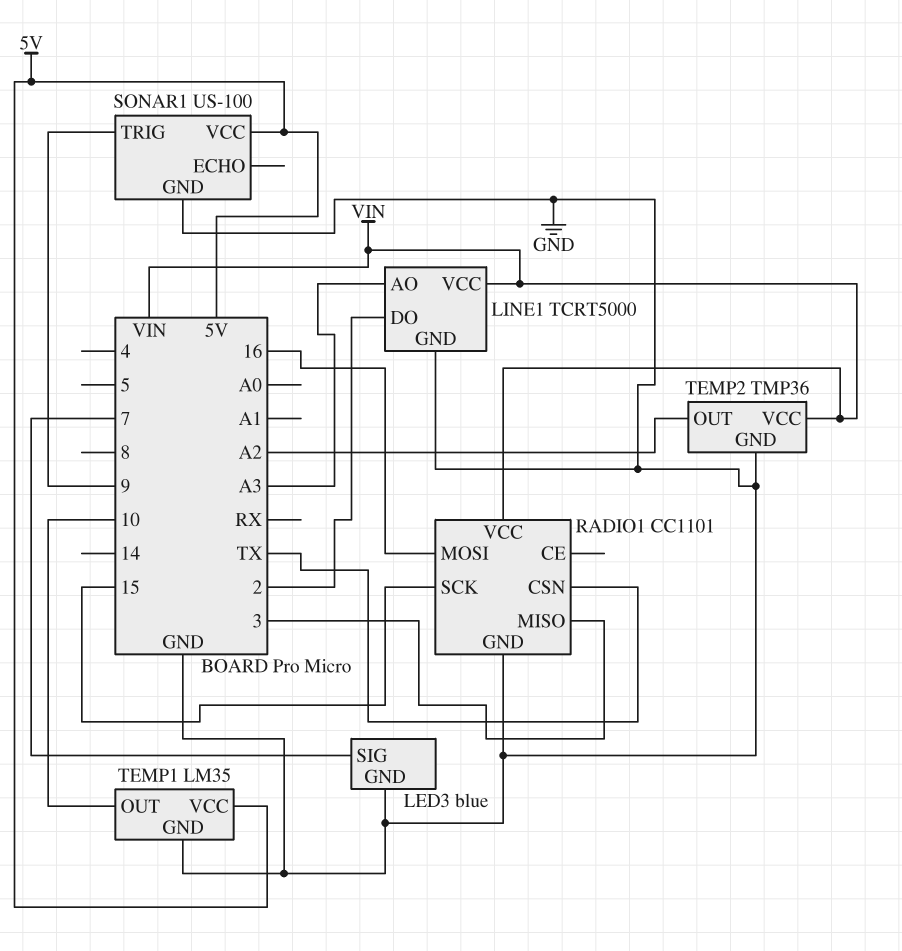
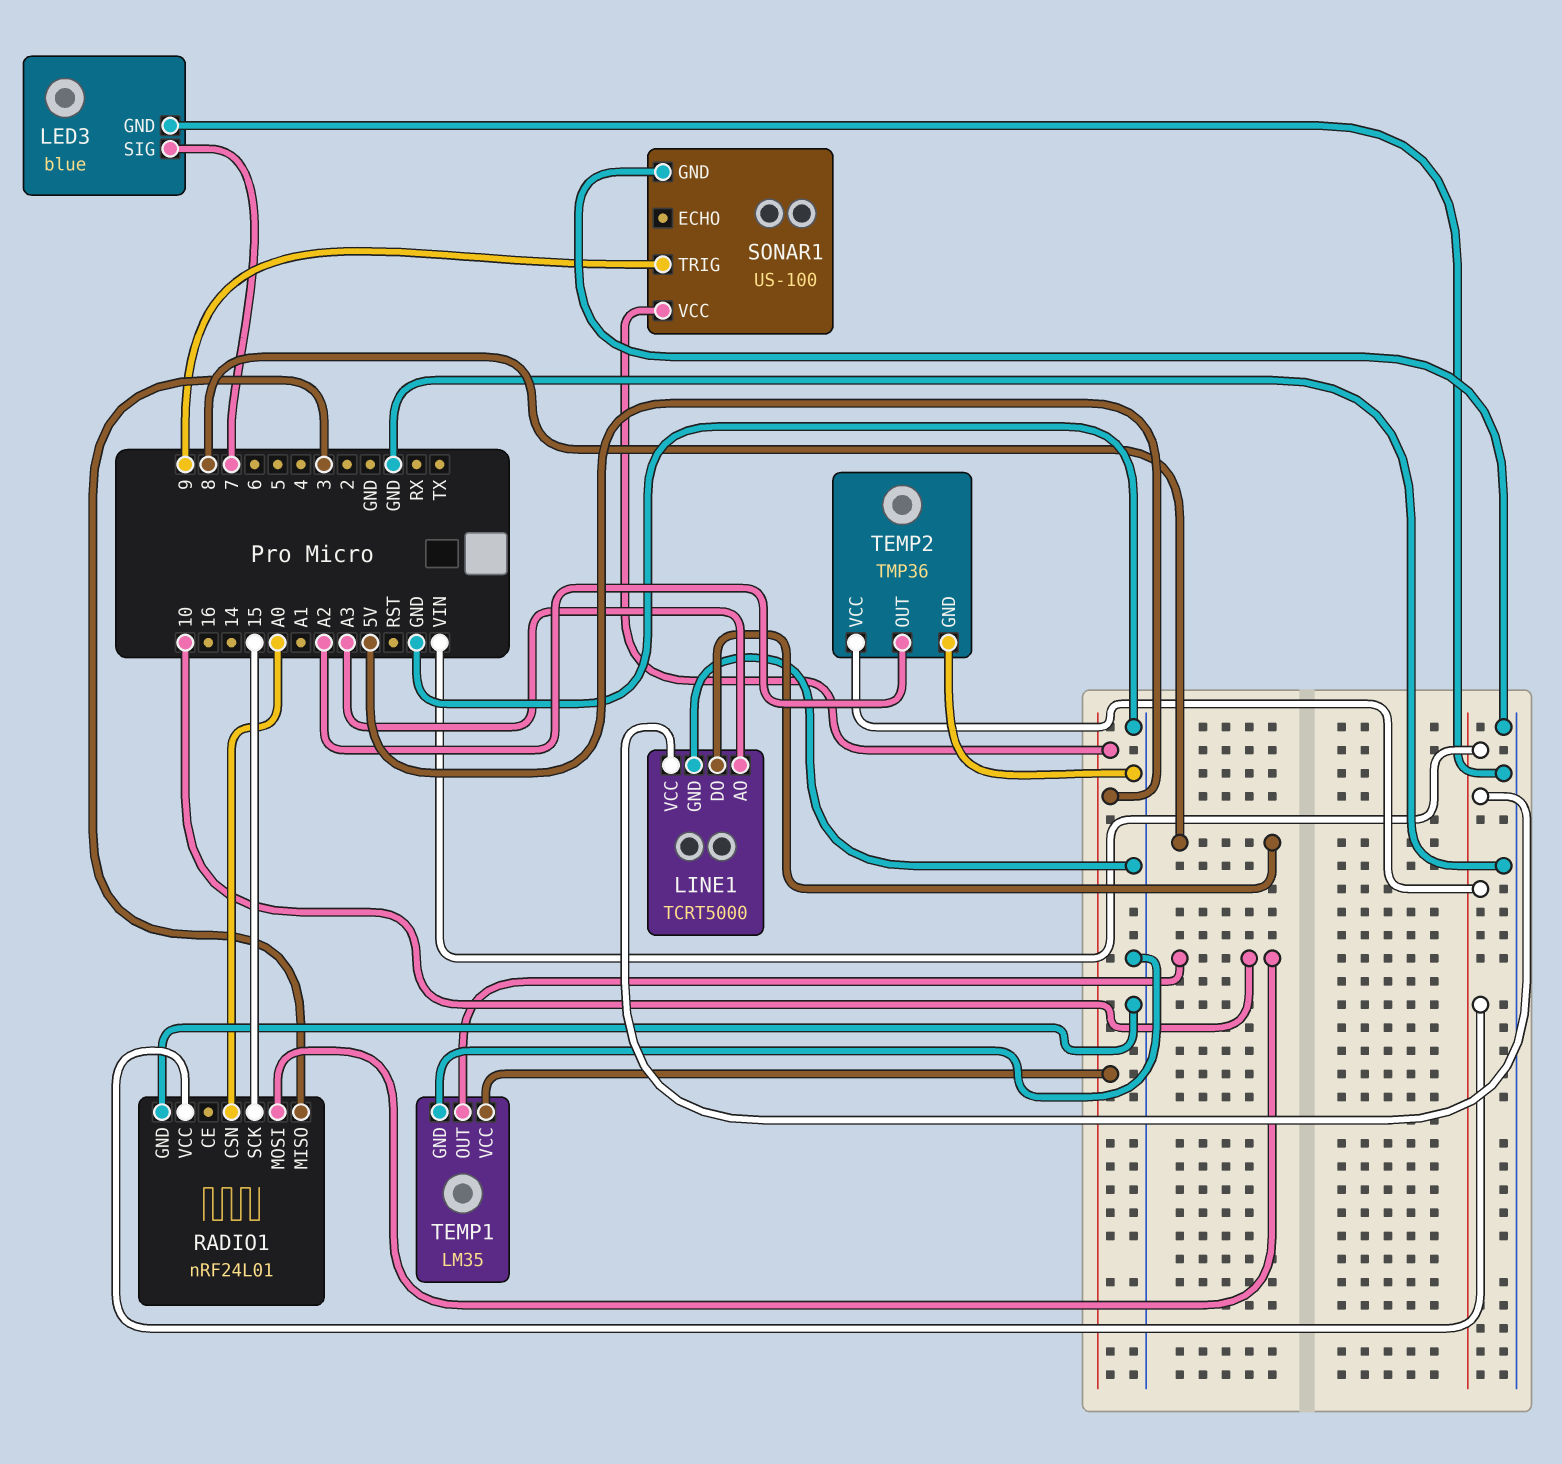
LINE1 pin DO: 2 -> 8
RADIO1: CC1101 -> nRF24L01
RADIO1 pin CSN: TX -> A0
RADIO1 pin MOSI: 16 -> 10

